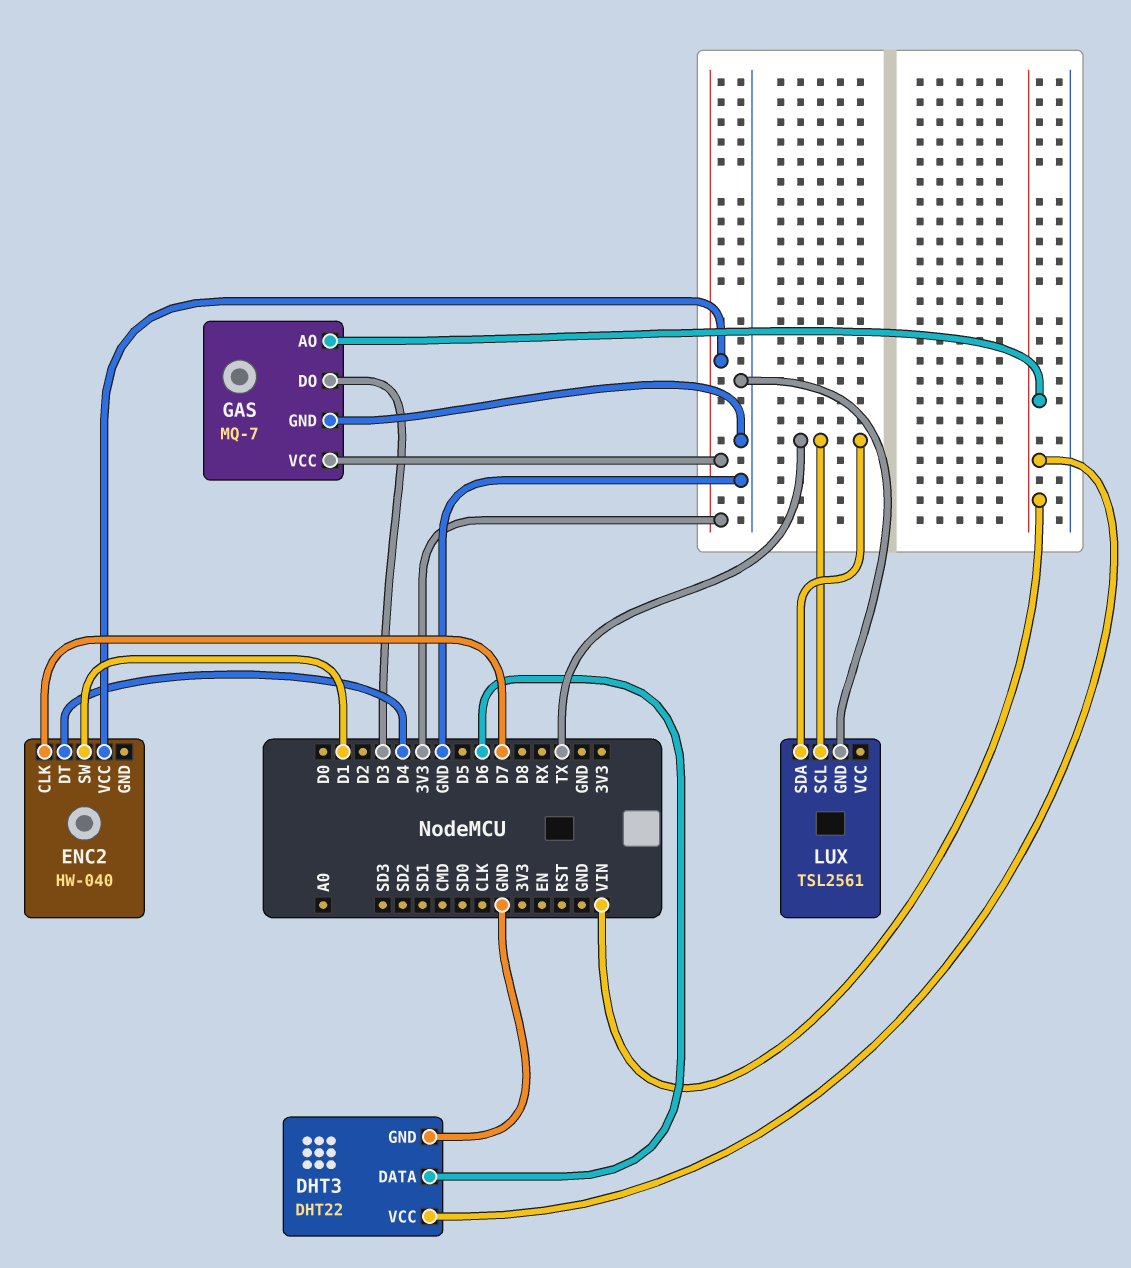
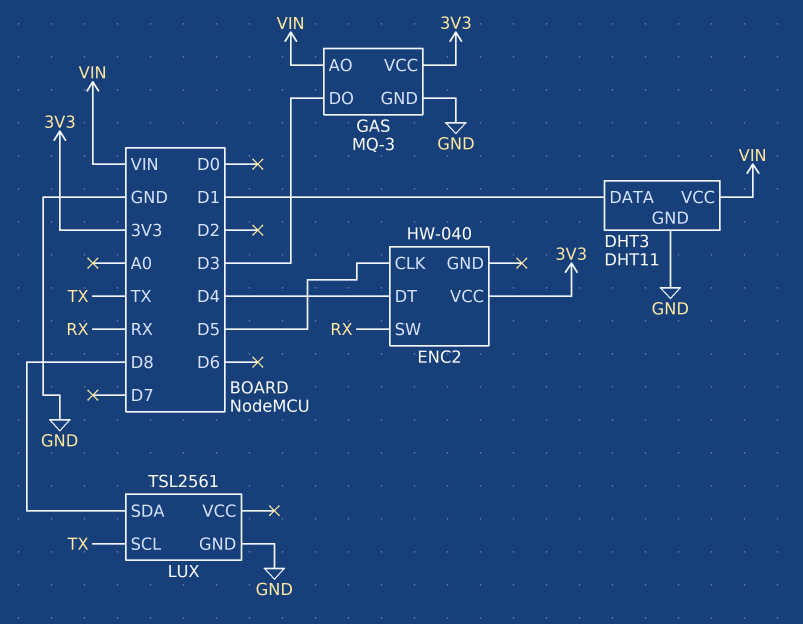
DHT3: DHT22 -> DHT11
DHT3 pin DATA: D6 -> D1
ENC2 pin CLK: D7 -> D5
ENC2 pin SW: D1 -> RX
GAS: MQ-7 -> MQ-3
LUX pin SDA: TX -> D8

